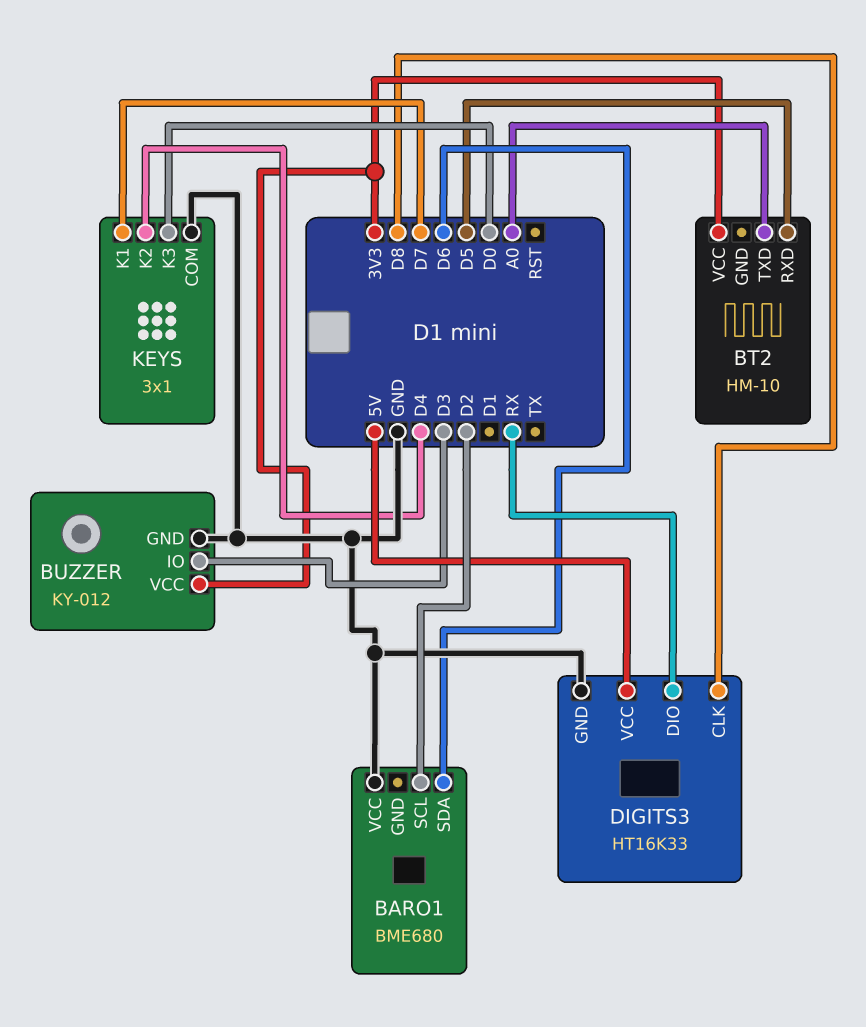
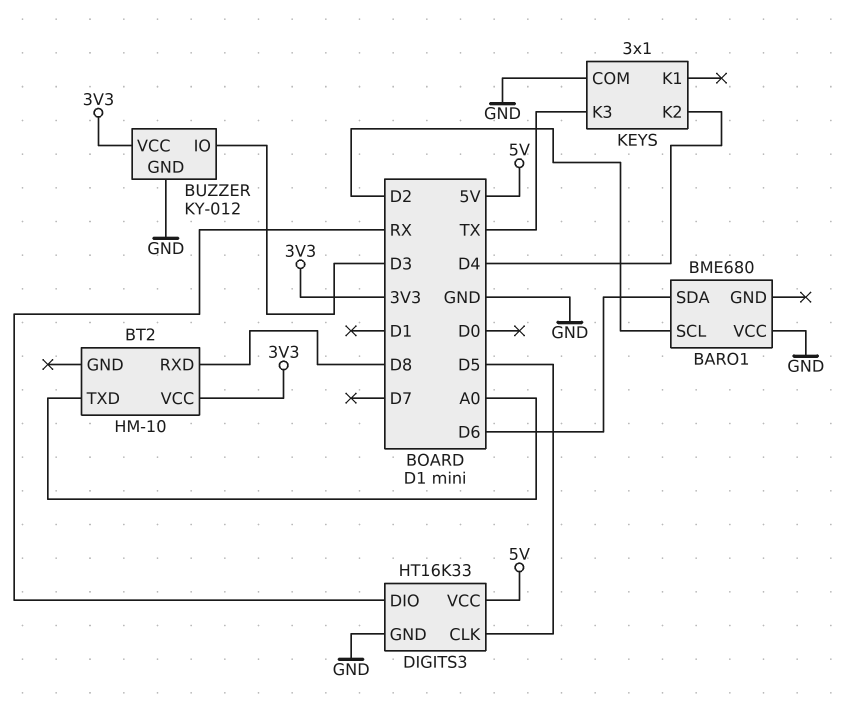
BT2 pin RXD: D5 -> D8
DIGITS3 pin CLK: D8 -> D5
KEYS pin K1: D7 -> none
KEYS pin K3: D0 -> TX

